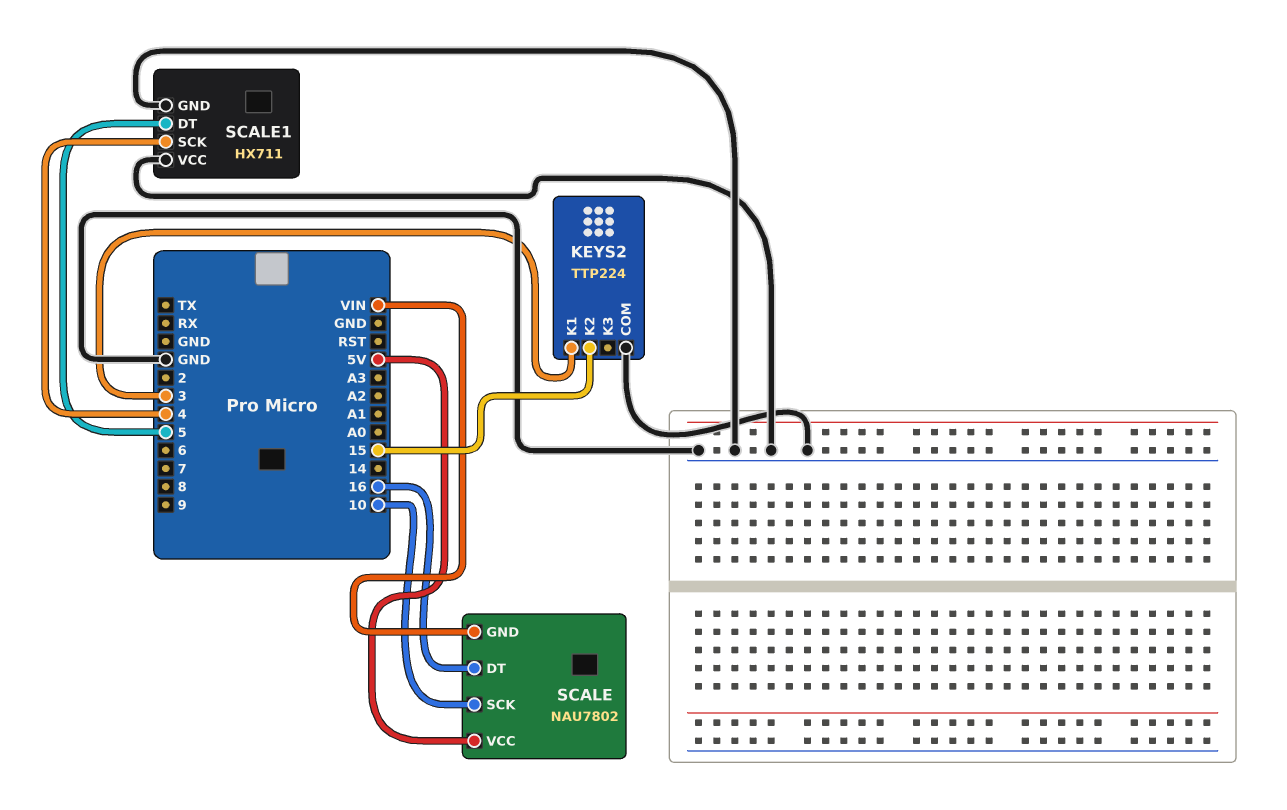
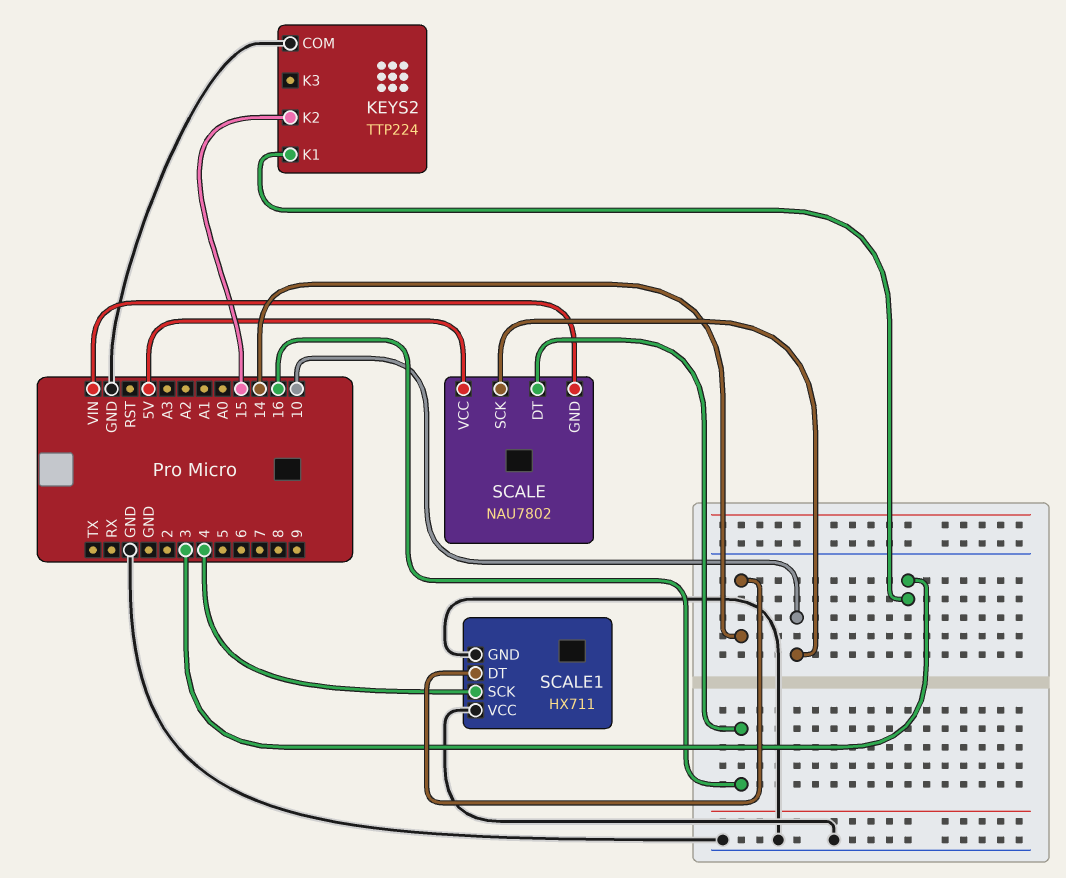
SCALE1 pin DT: 5 -> 14

